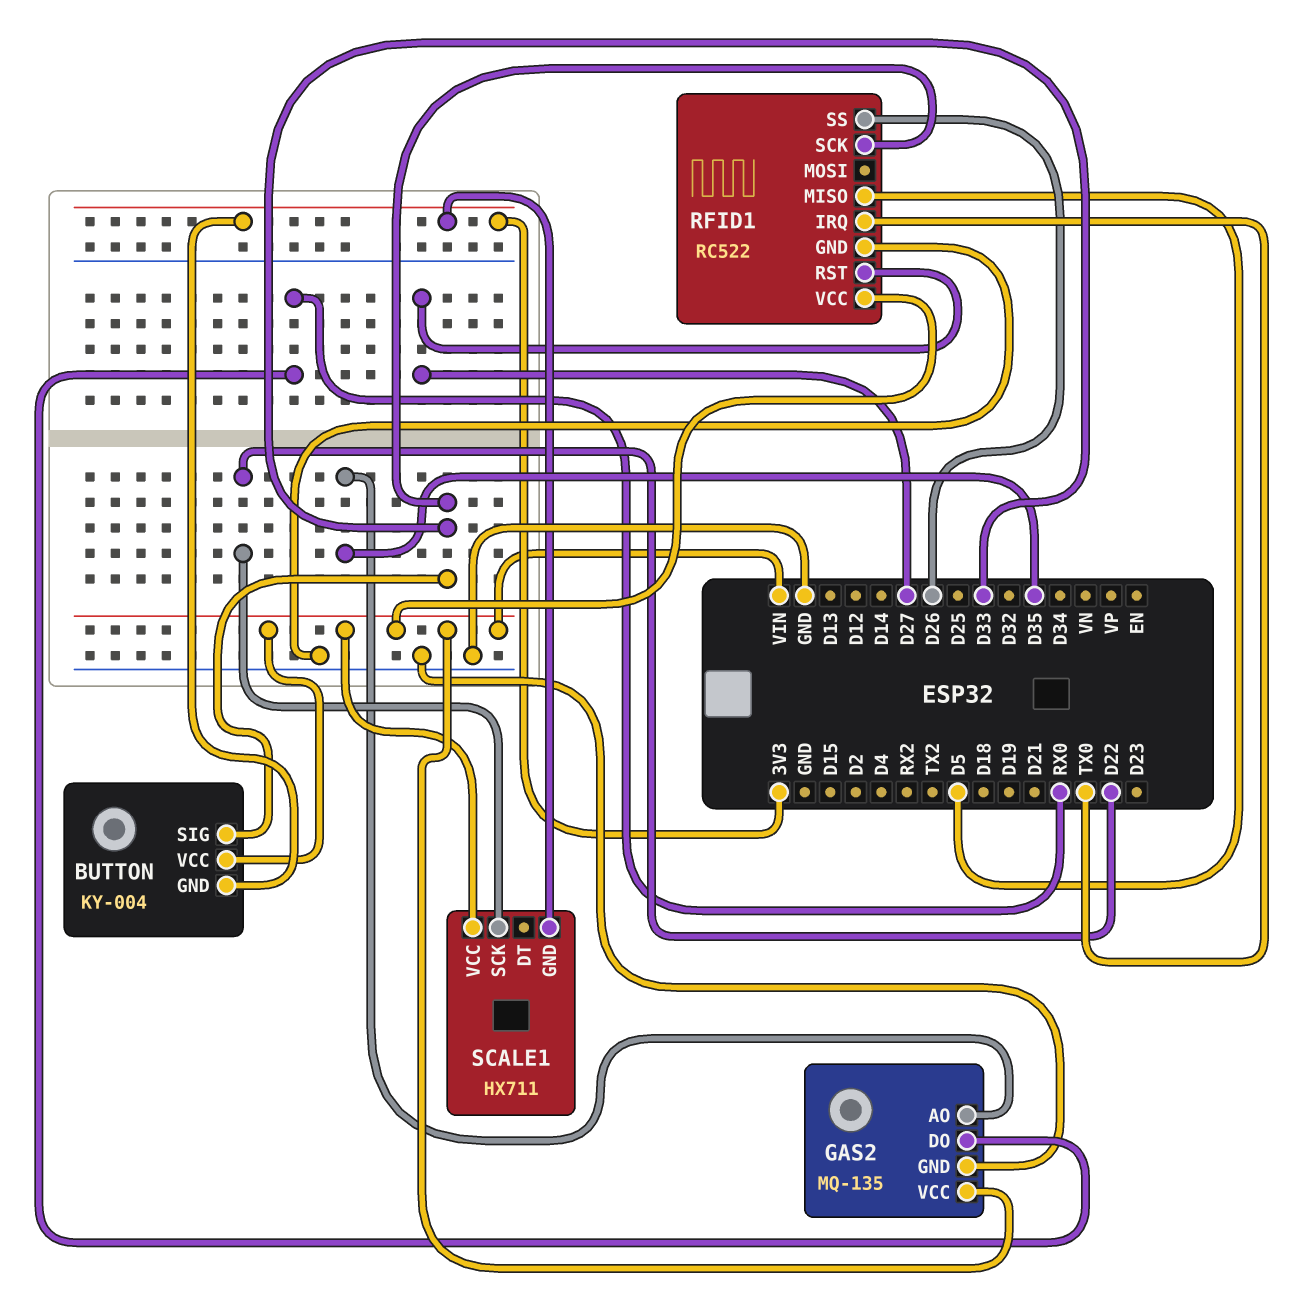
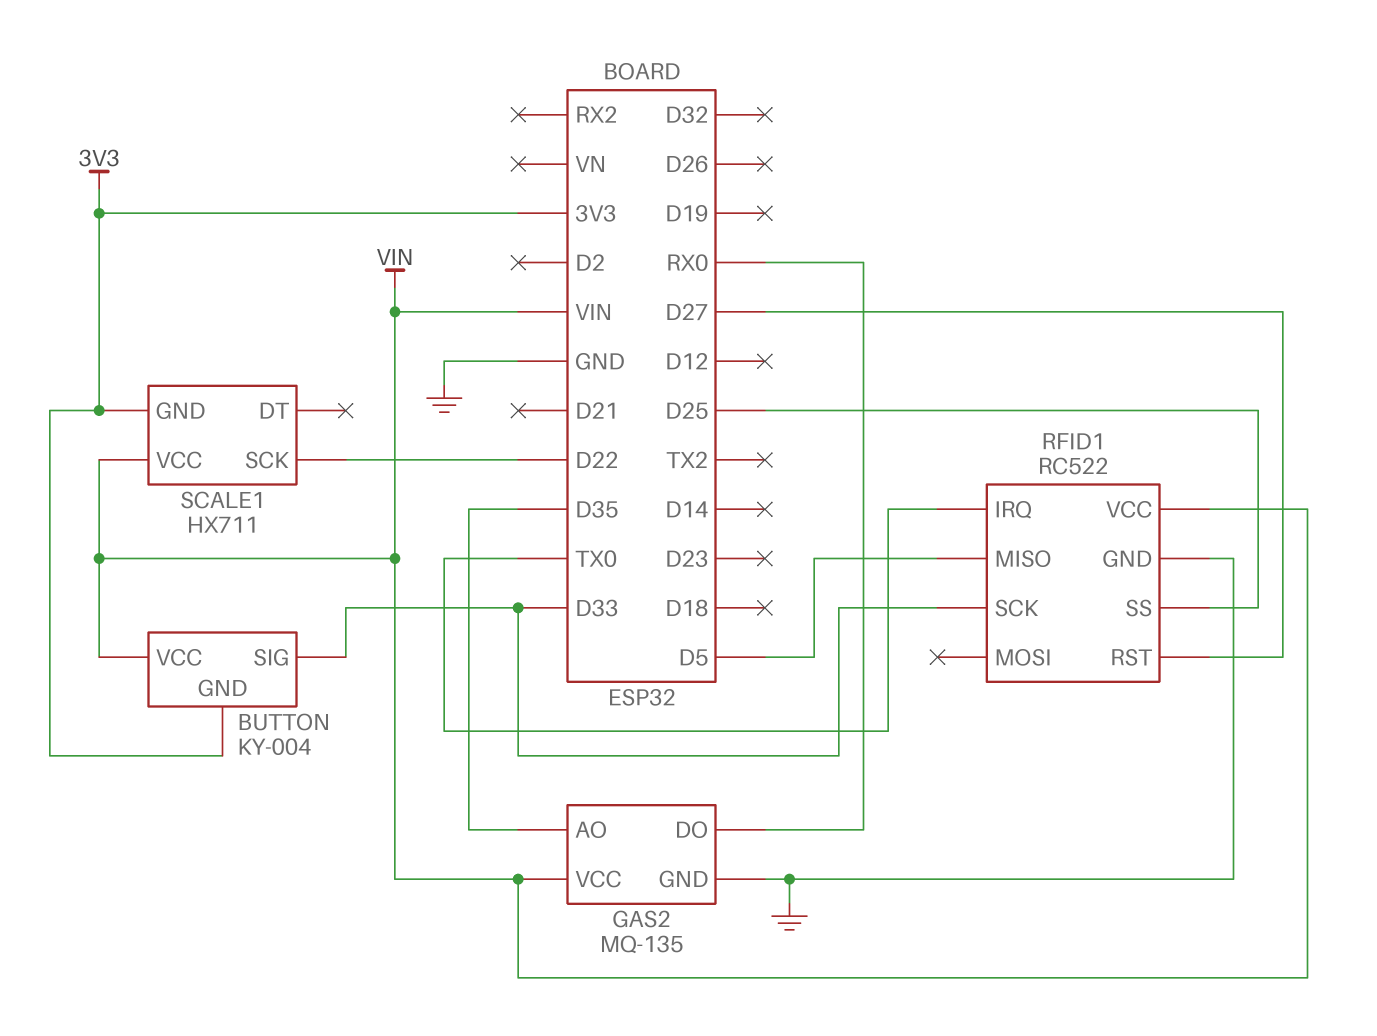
RFID1 pin SS: D26 -> D25

